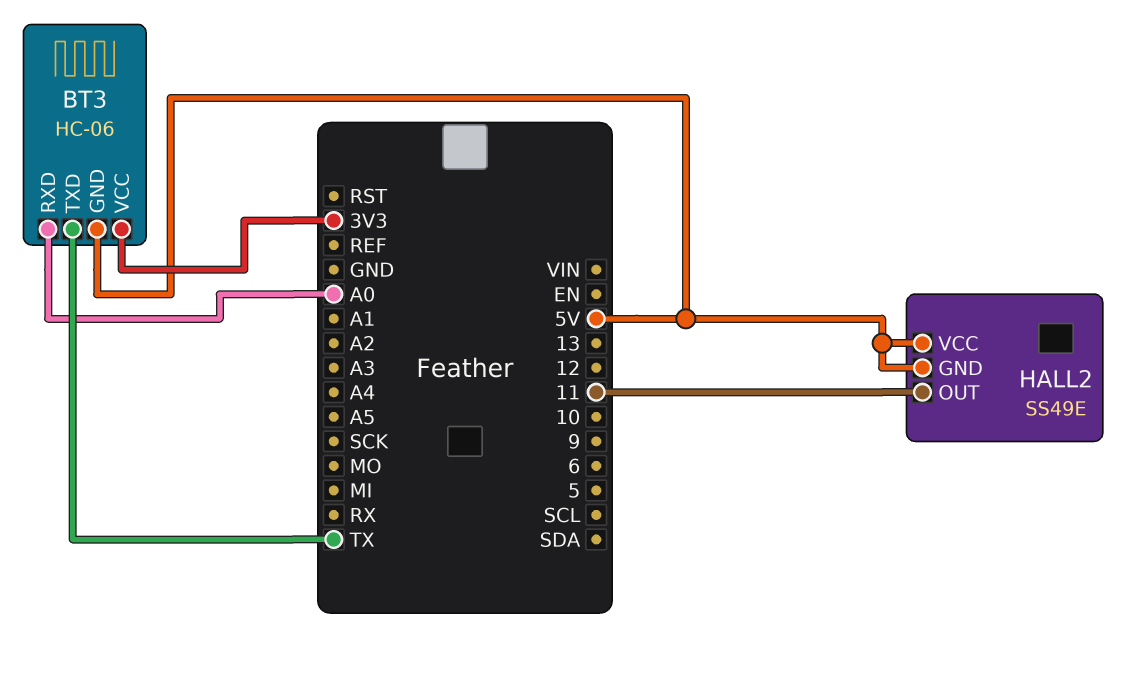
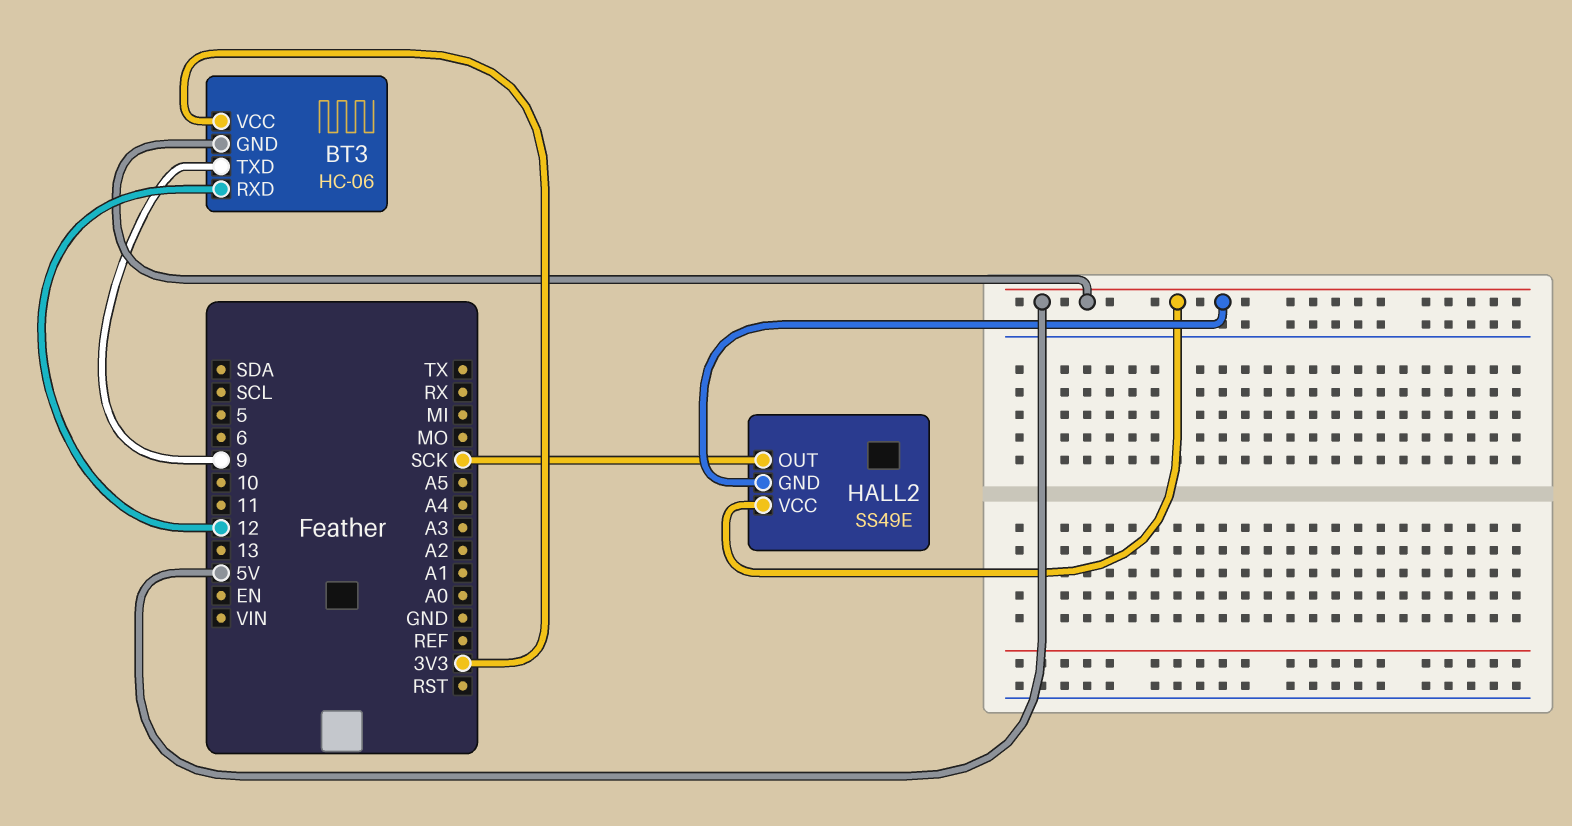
BT3 pin RXD: A0 -> 12
BT3 pin TXD: TX -> 9
HALL2 pin OUT: 11 -> SCK

